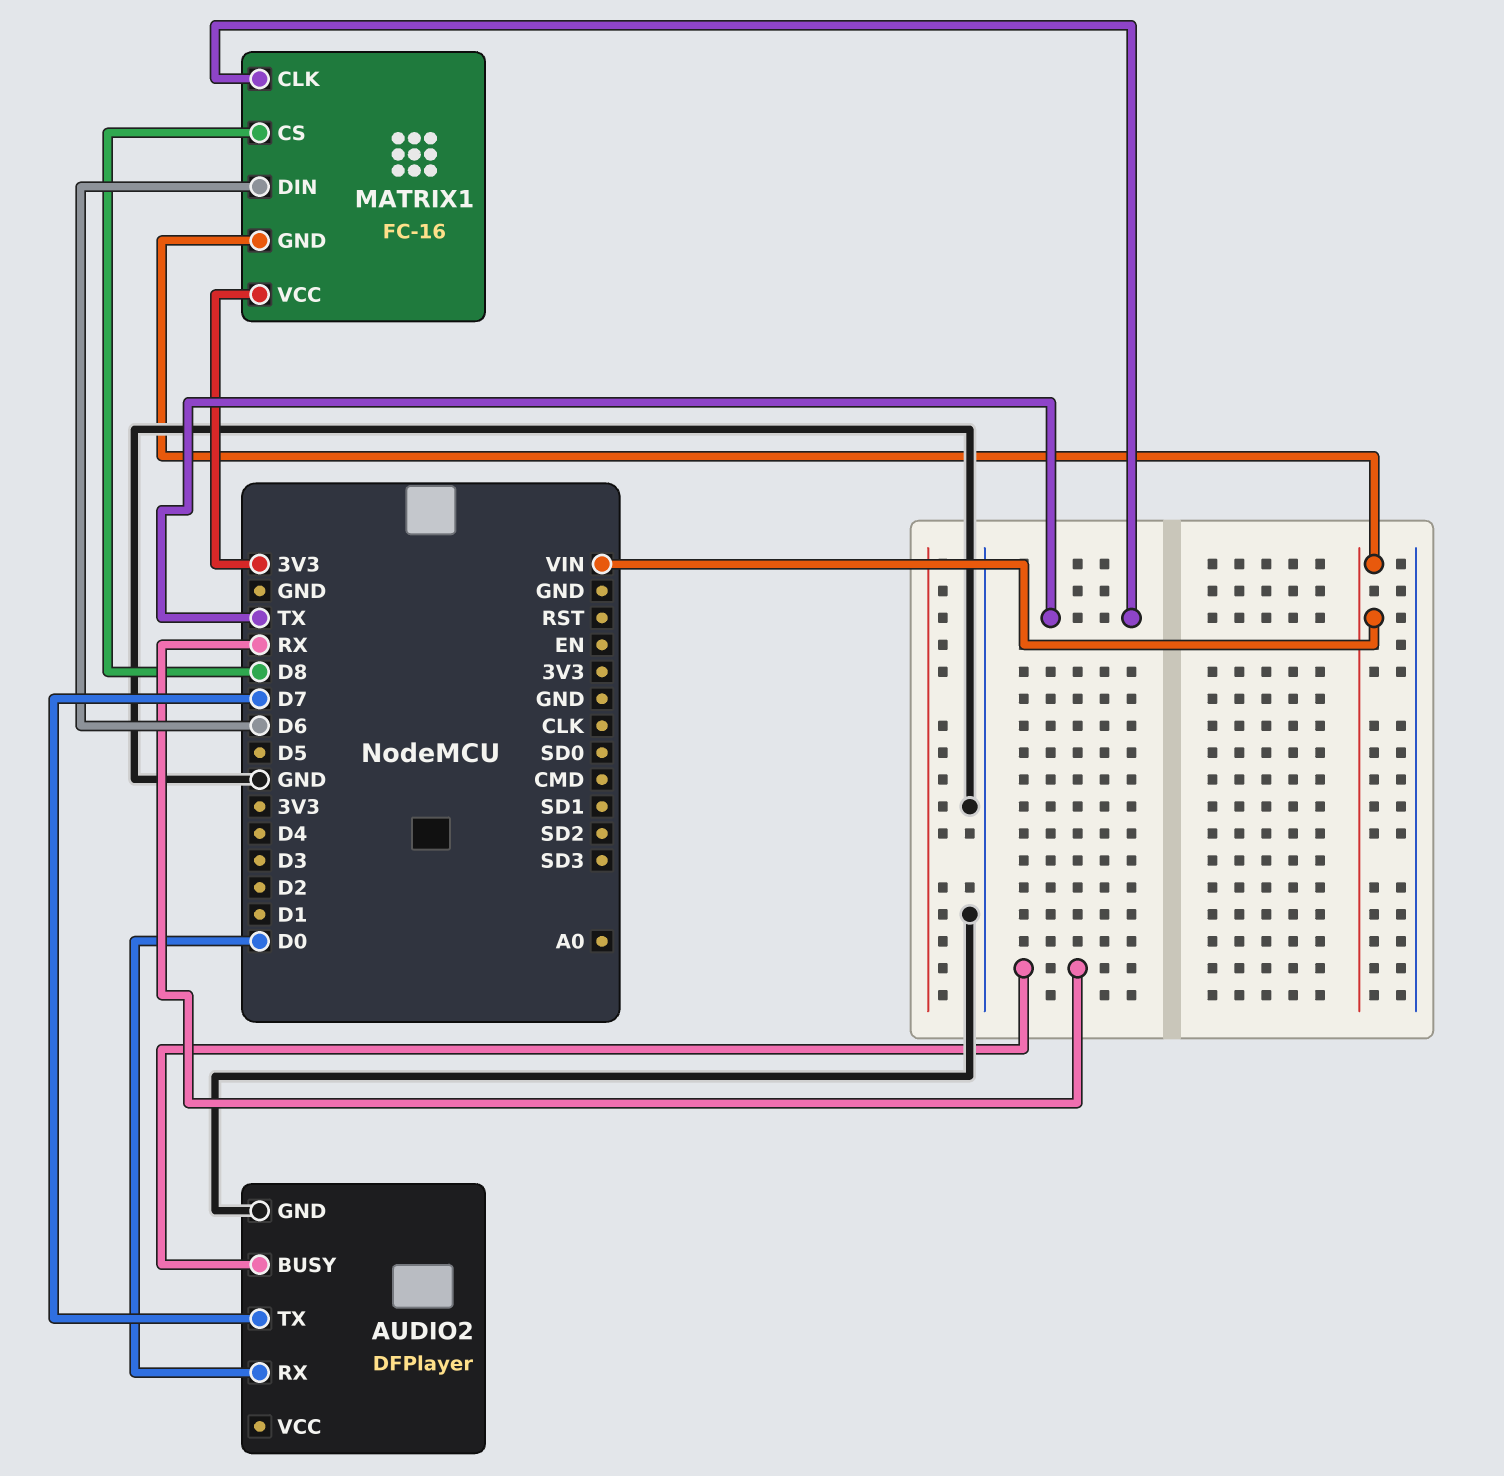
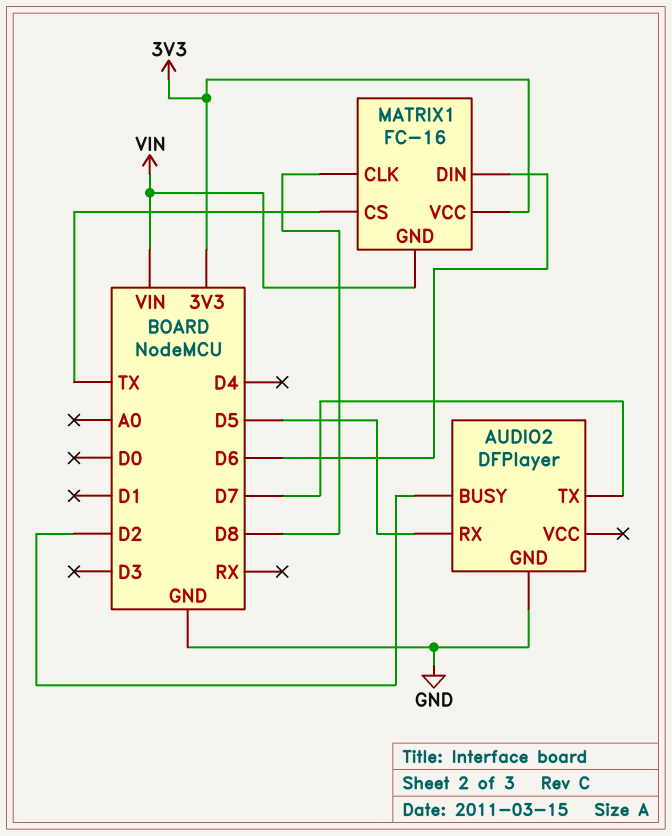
AUDIO2 pin BUSY: RX -> D2
AUDIO2 pin RX: D0 -> D5
MATRIX1 pin CLK: TX -> D8
MATRIX1 pin CS: D8 -> TX

